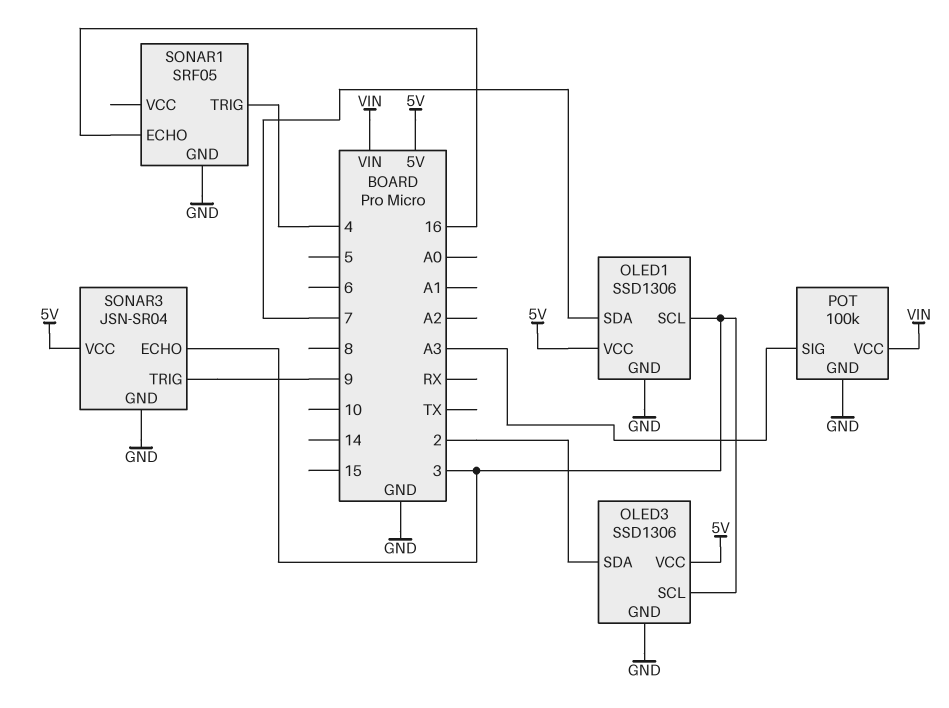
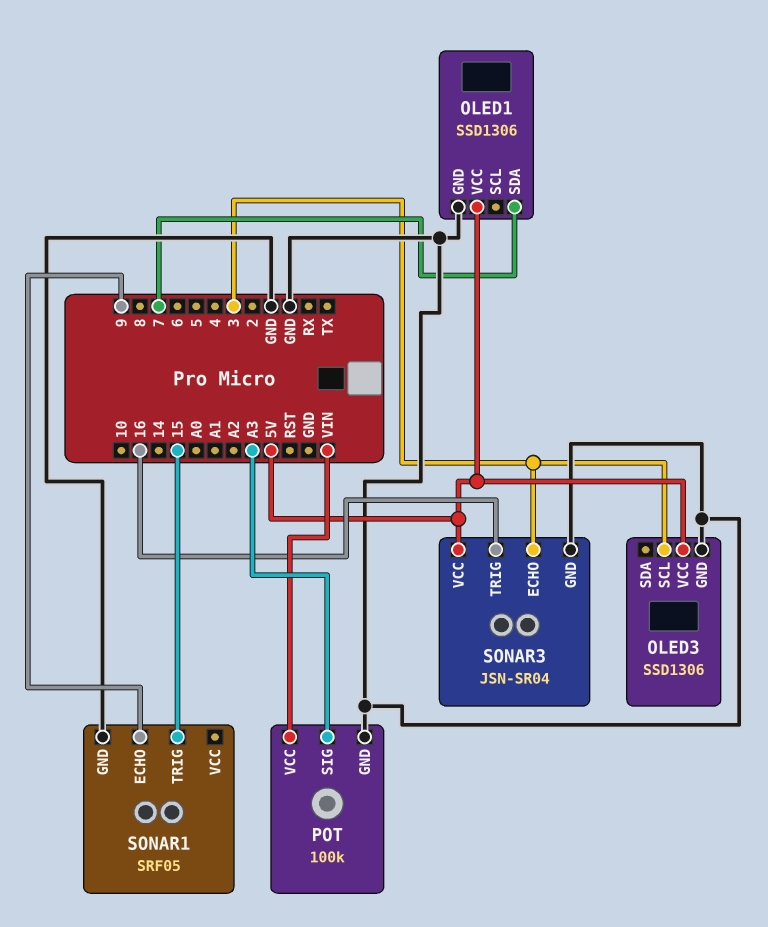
OLED1 pin SCL: 3 -> none
OLED3 pin SDA: 2 -> none
SONAR1 pin ECHO: 16 -> 9
SONAR1 pin TRIG: 4 -> 15
SONAR3 pin TRIG: 9 -> 16

